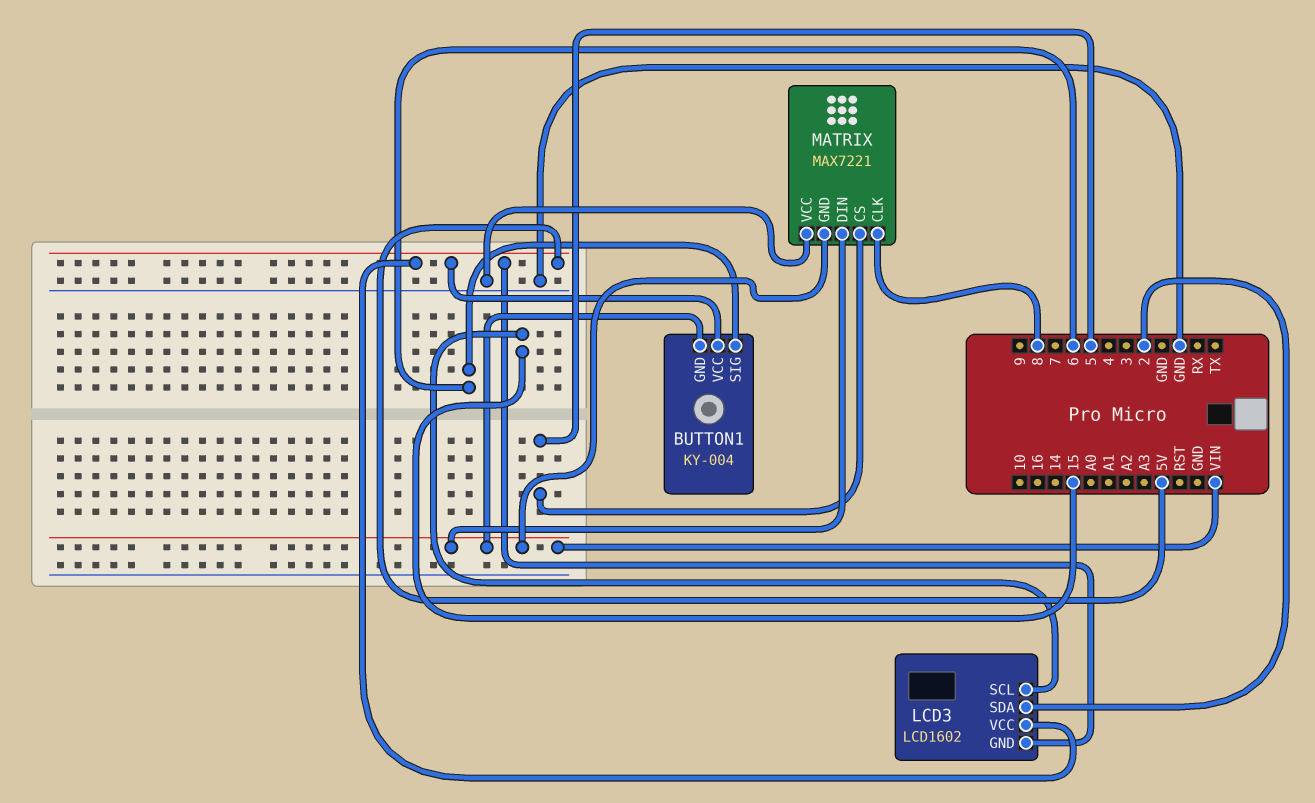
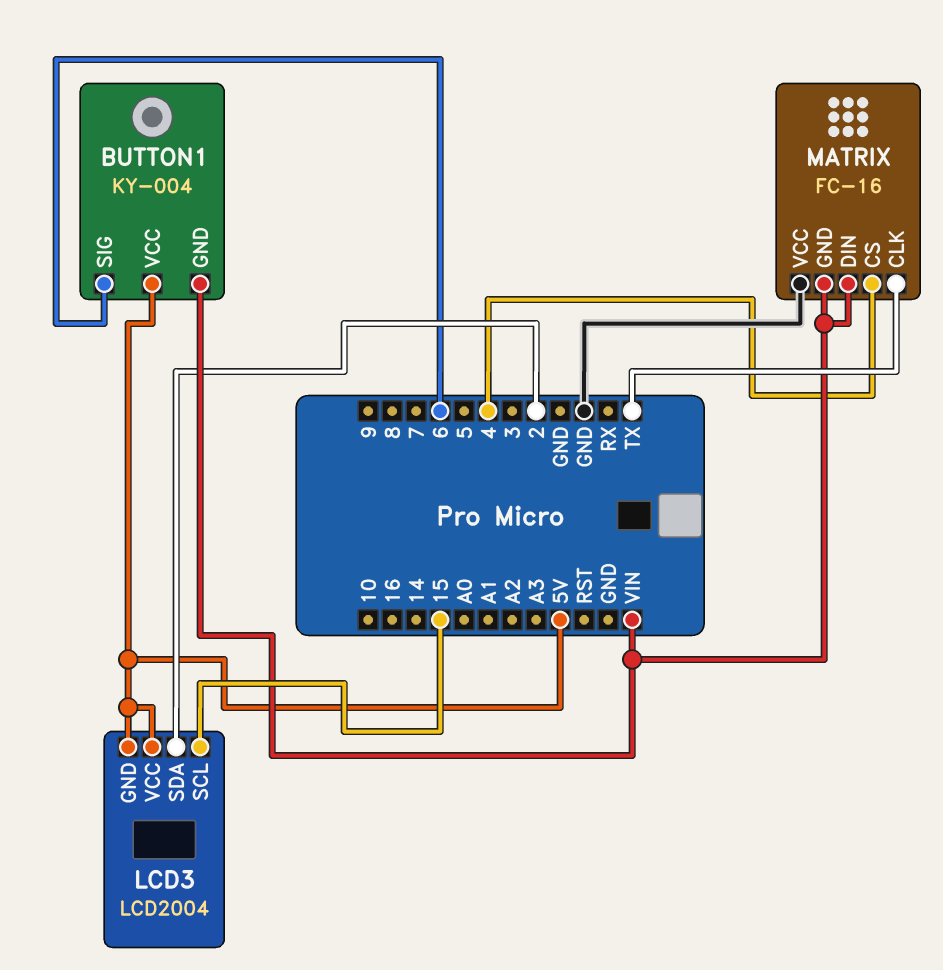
LCD3: LCD1602 -> LCD2004
MATRIX: MAX7221 -> FC-16
MATRIX pin CLK: 8 -> TX
MATRIX pin CS: 5 -> 4

